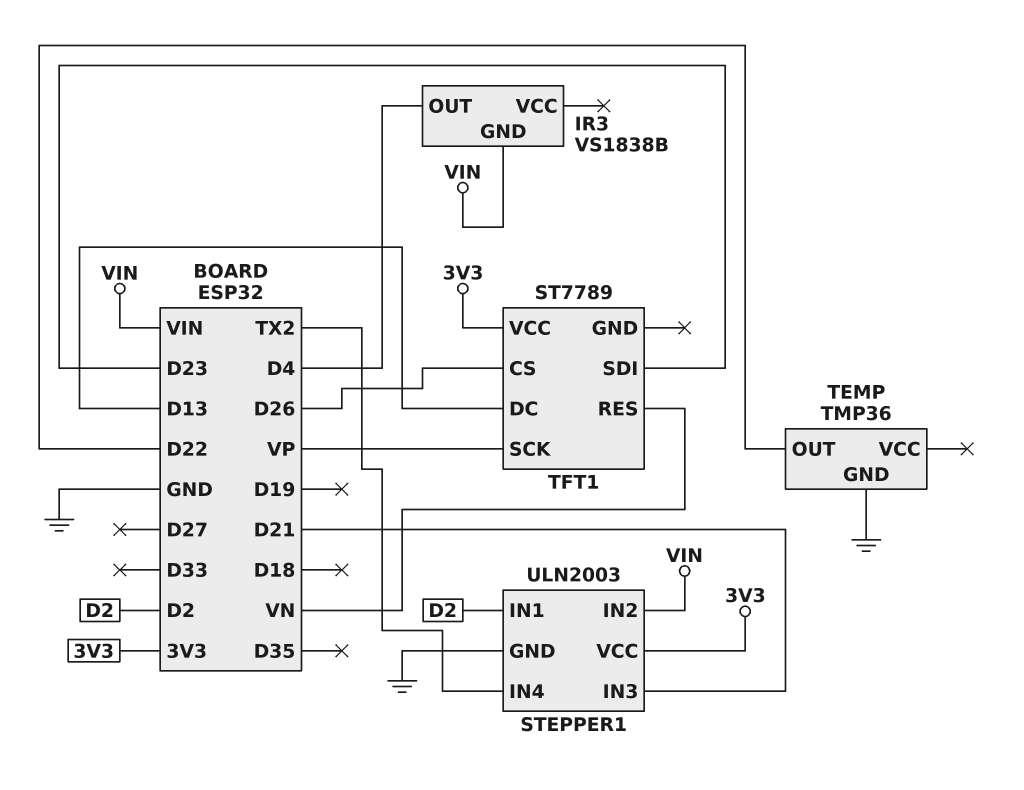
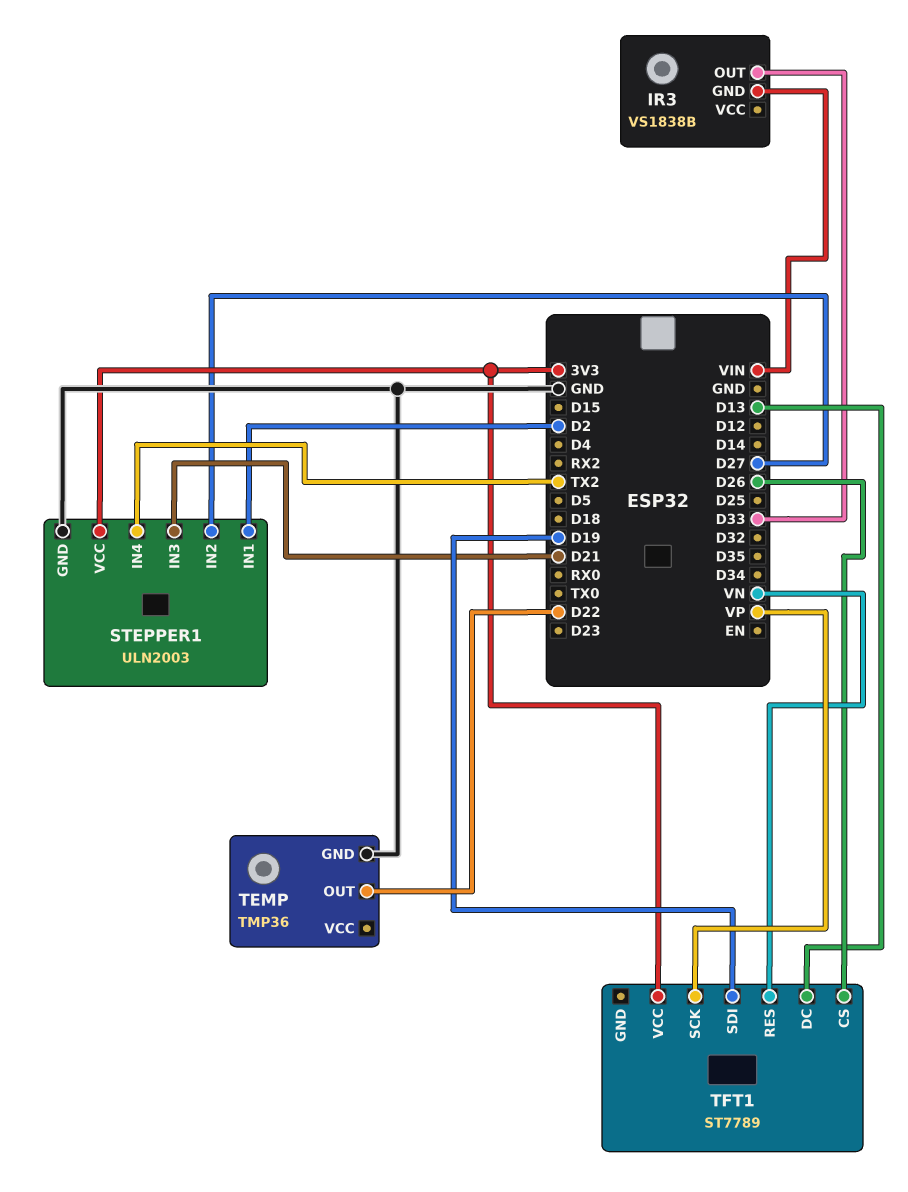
IR3 pin OUT: D4 -> D33
STEPPER1 pin IN2: VIN -> D27
TFT1 pin SDI: D23 -> D19

